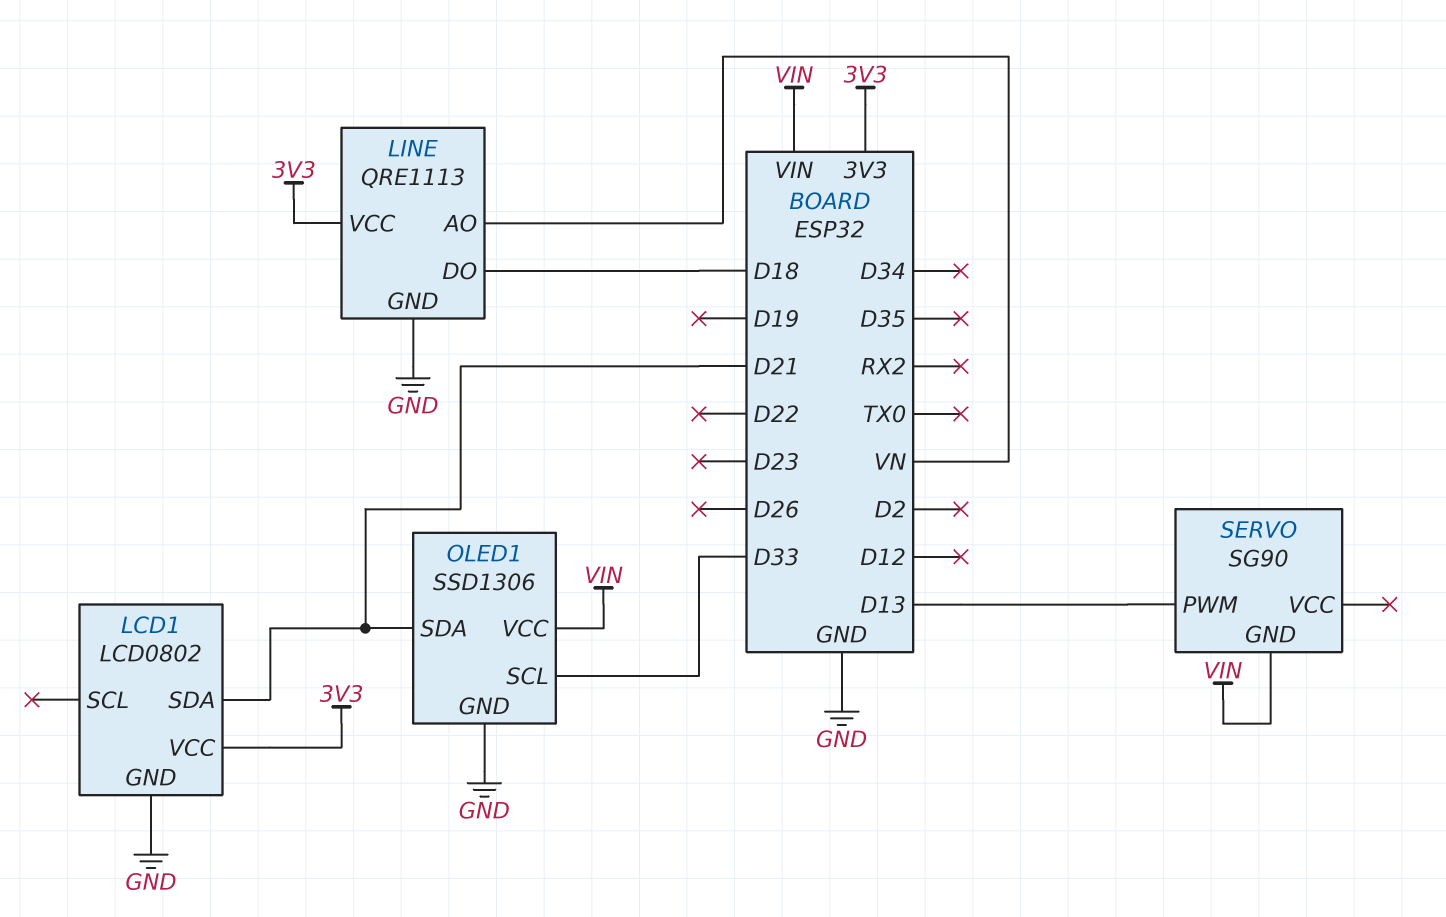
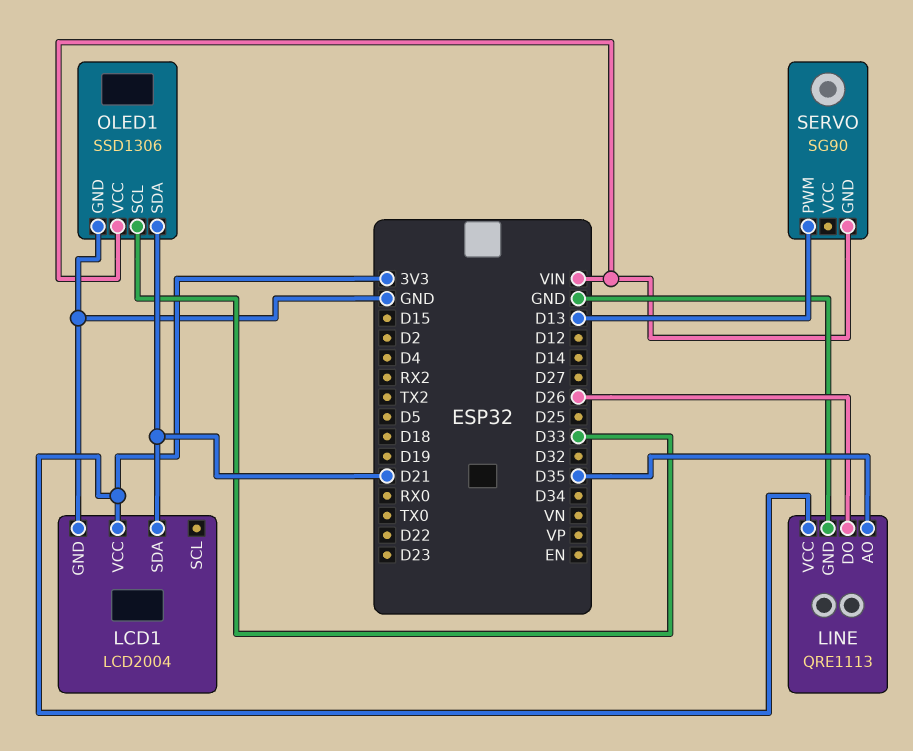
LCD1: LCD0802 -> LCD2004
LINE pin AO: VN -> D35
LINE pin DO: D18 -> D26

